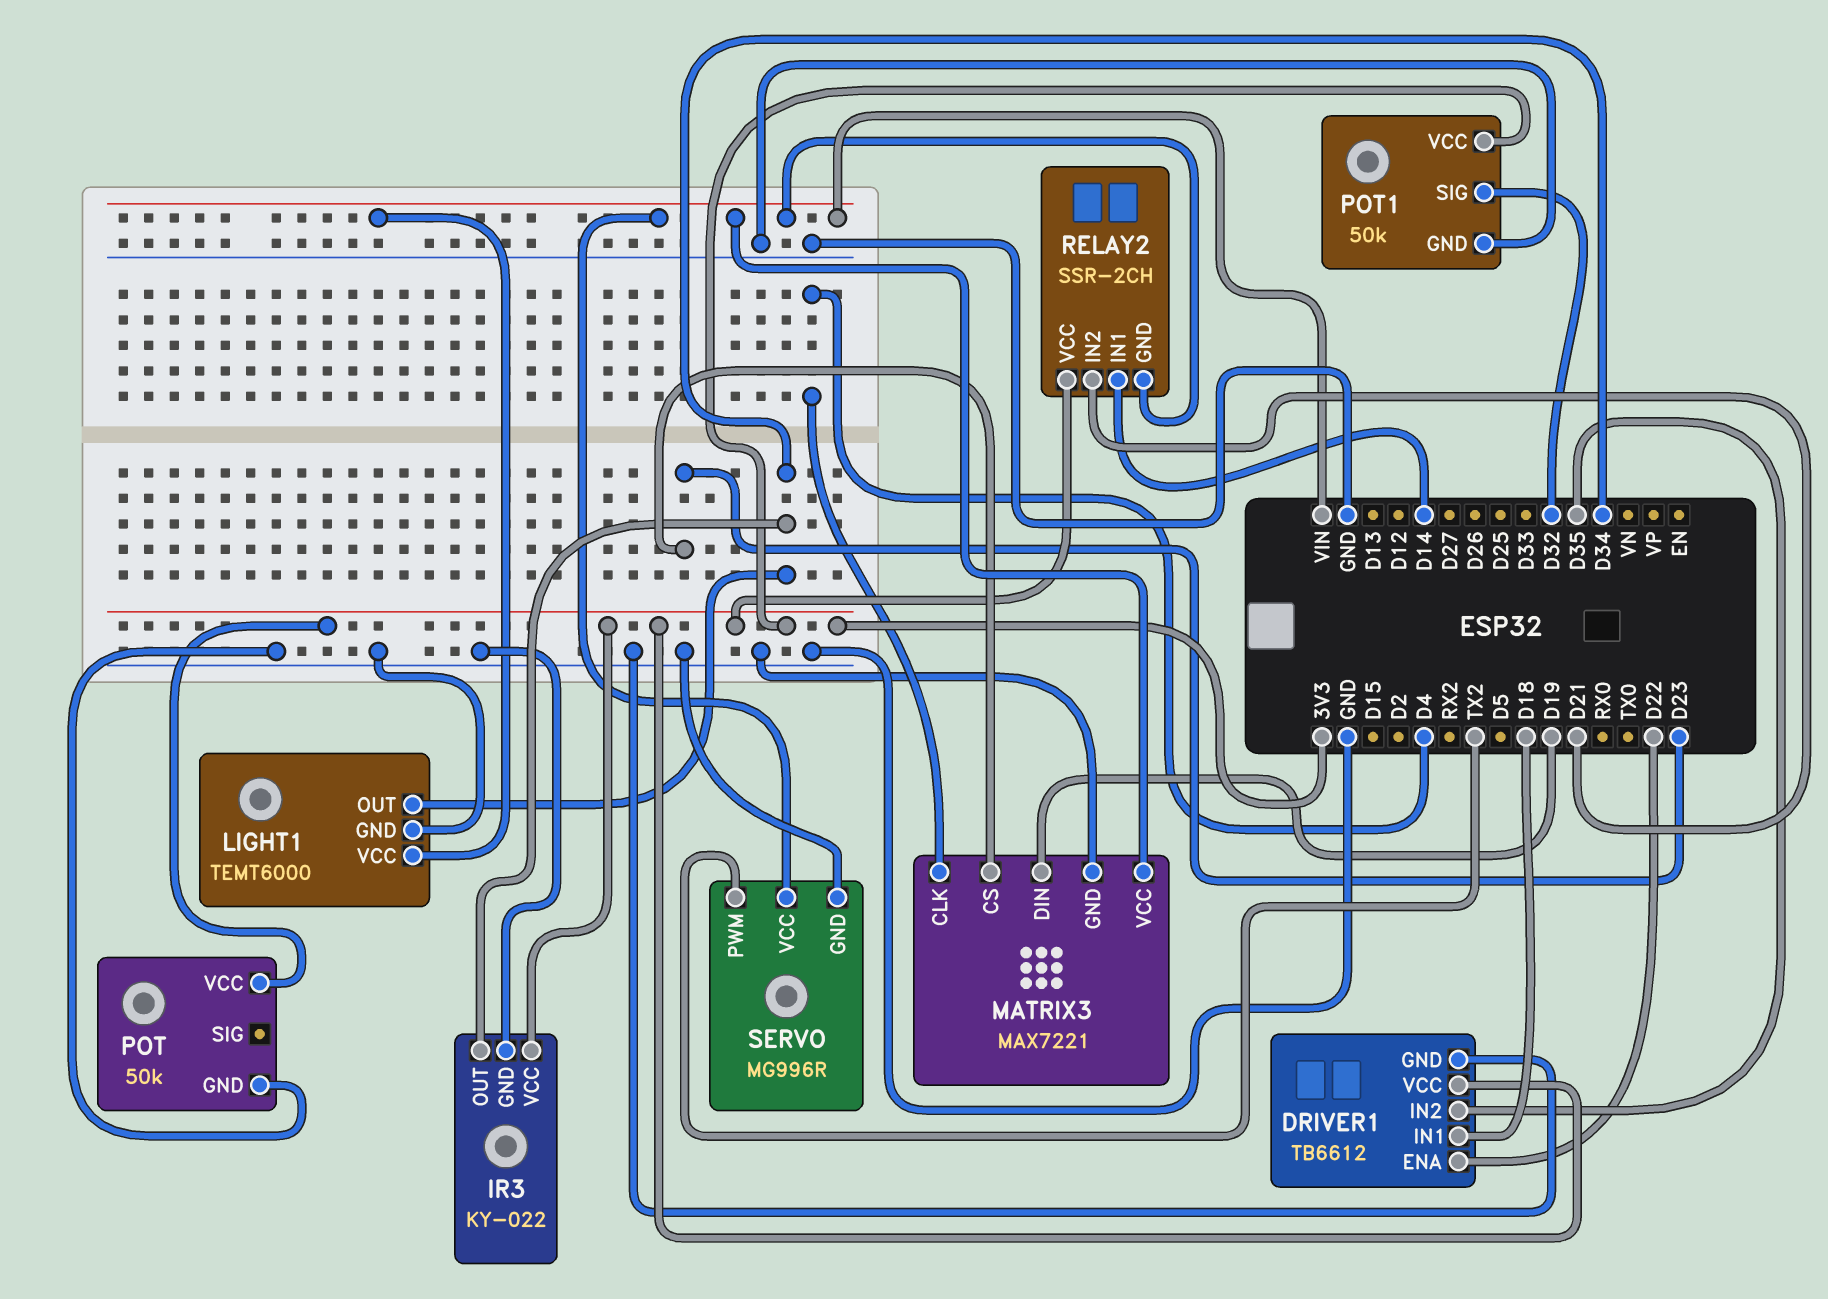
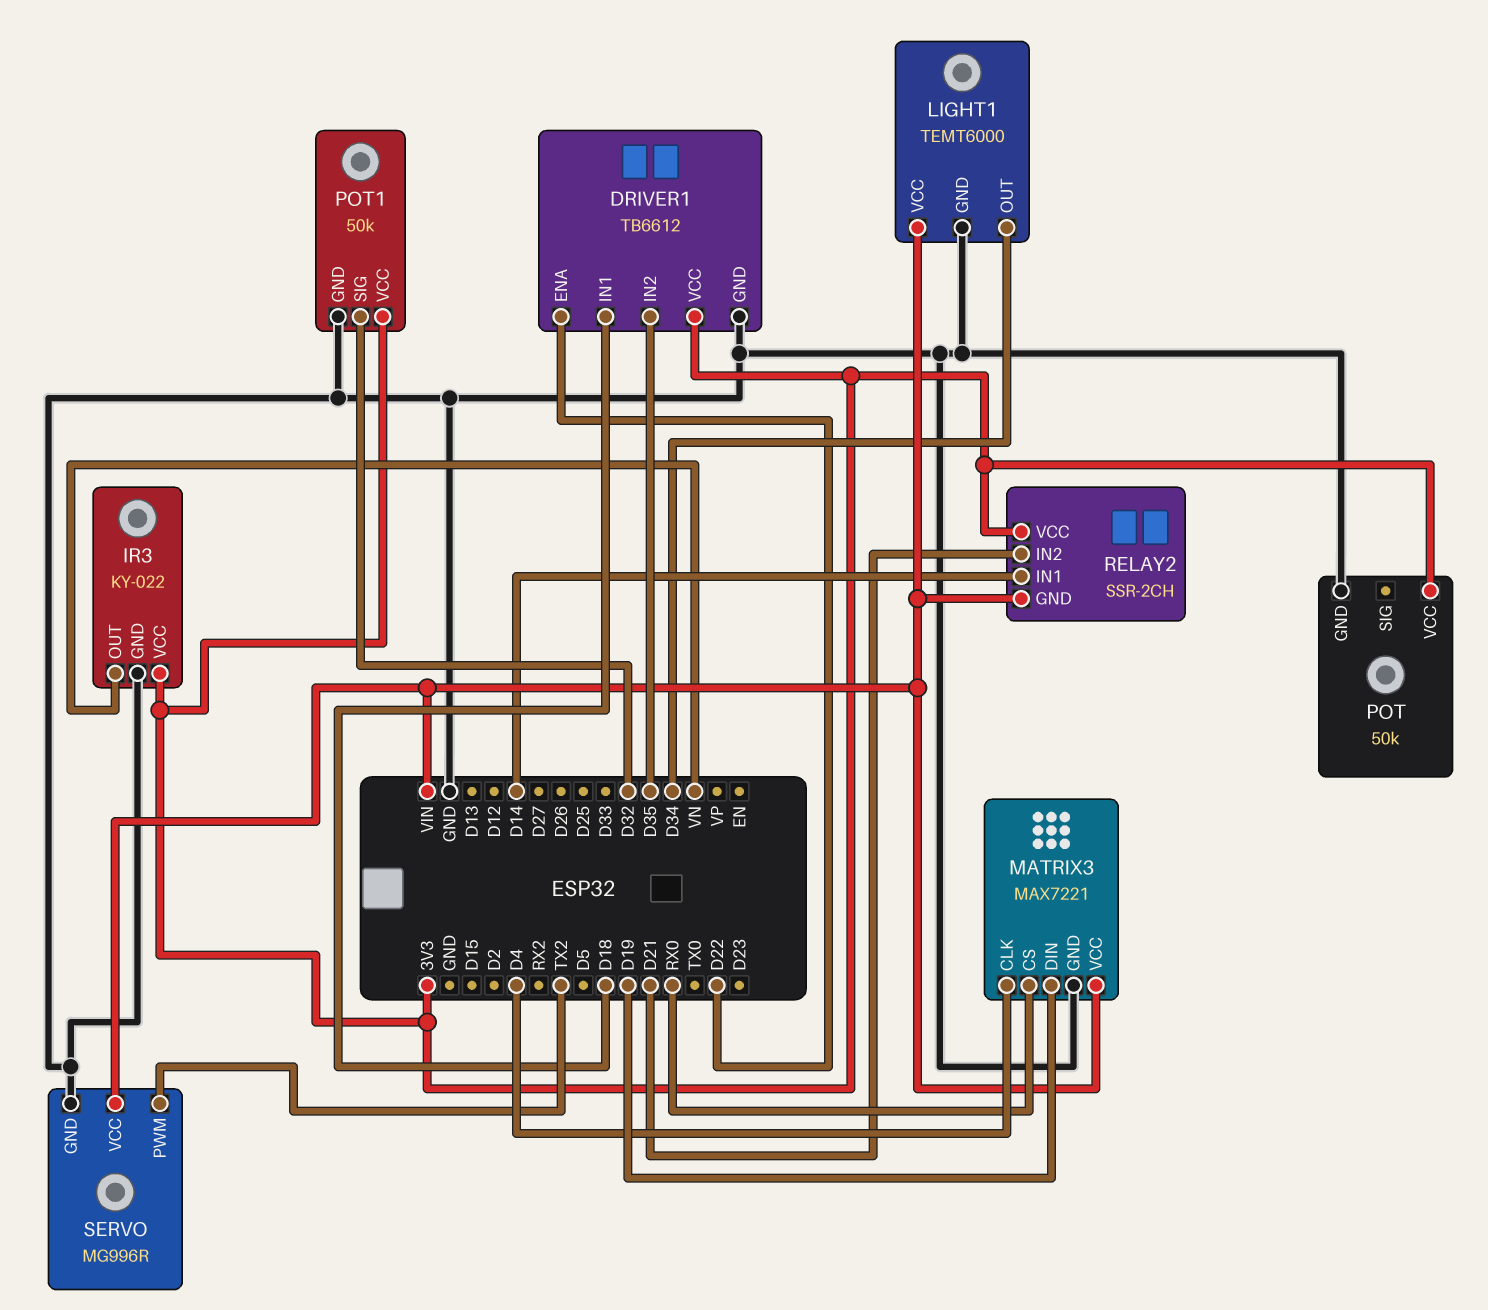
IR3 pin OUT: D34 -> VN
MATRIX3 pin CS: D23 -> RX0

